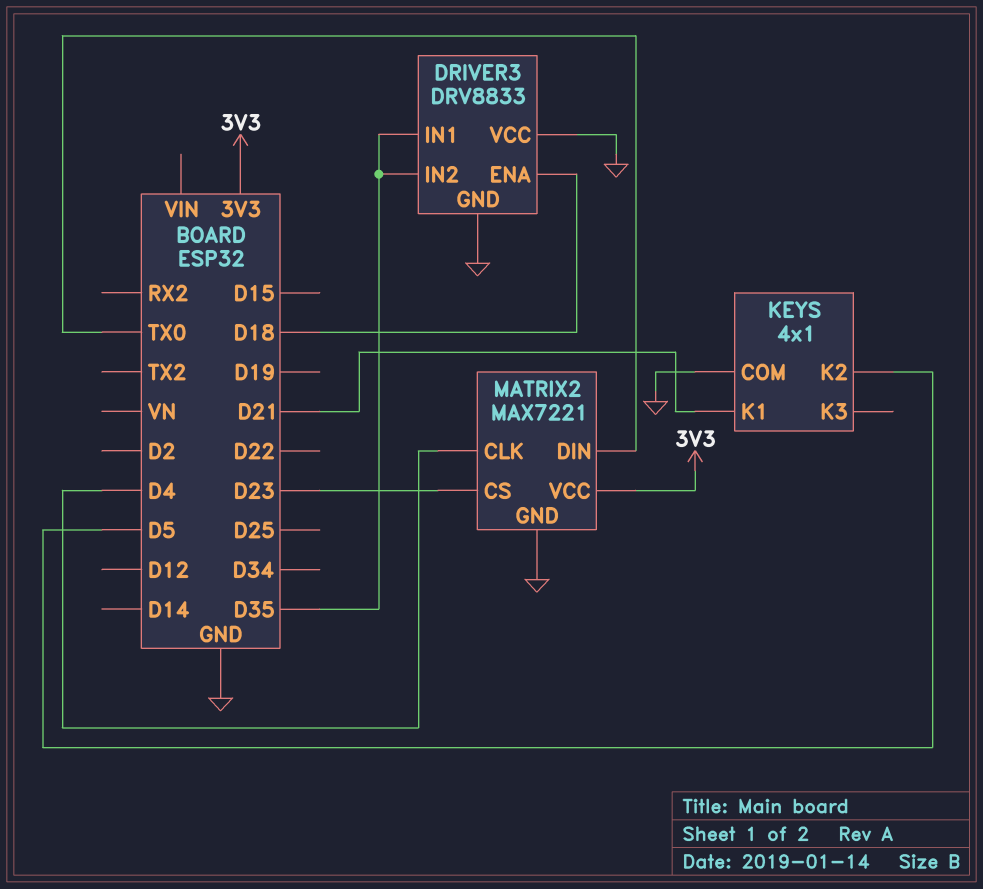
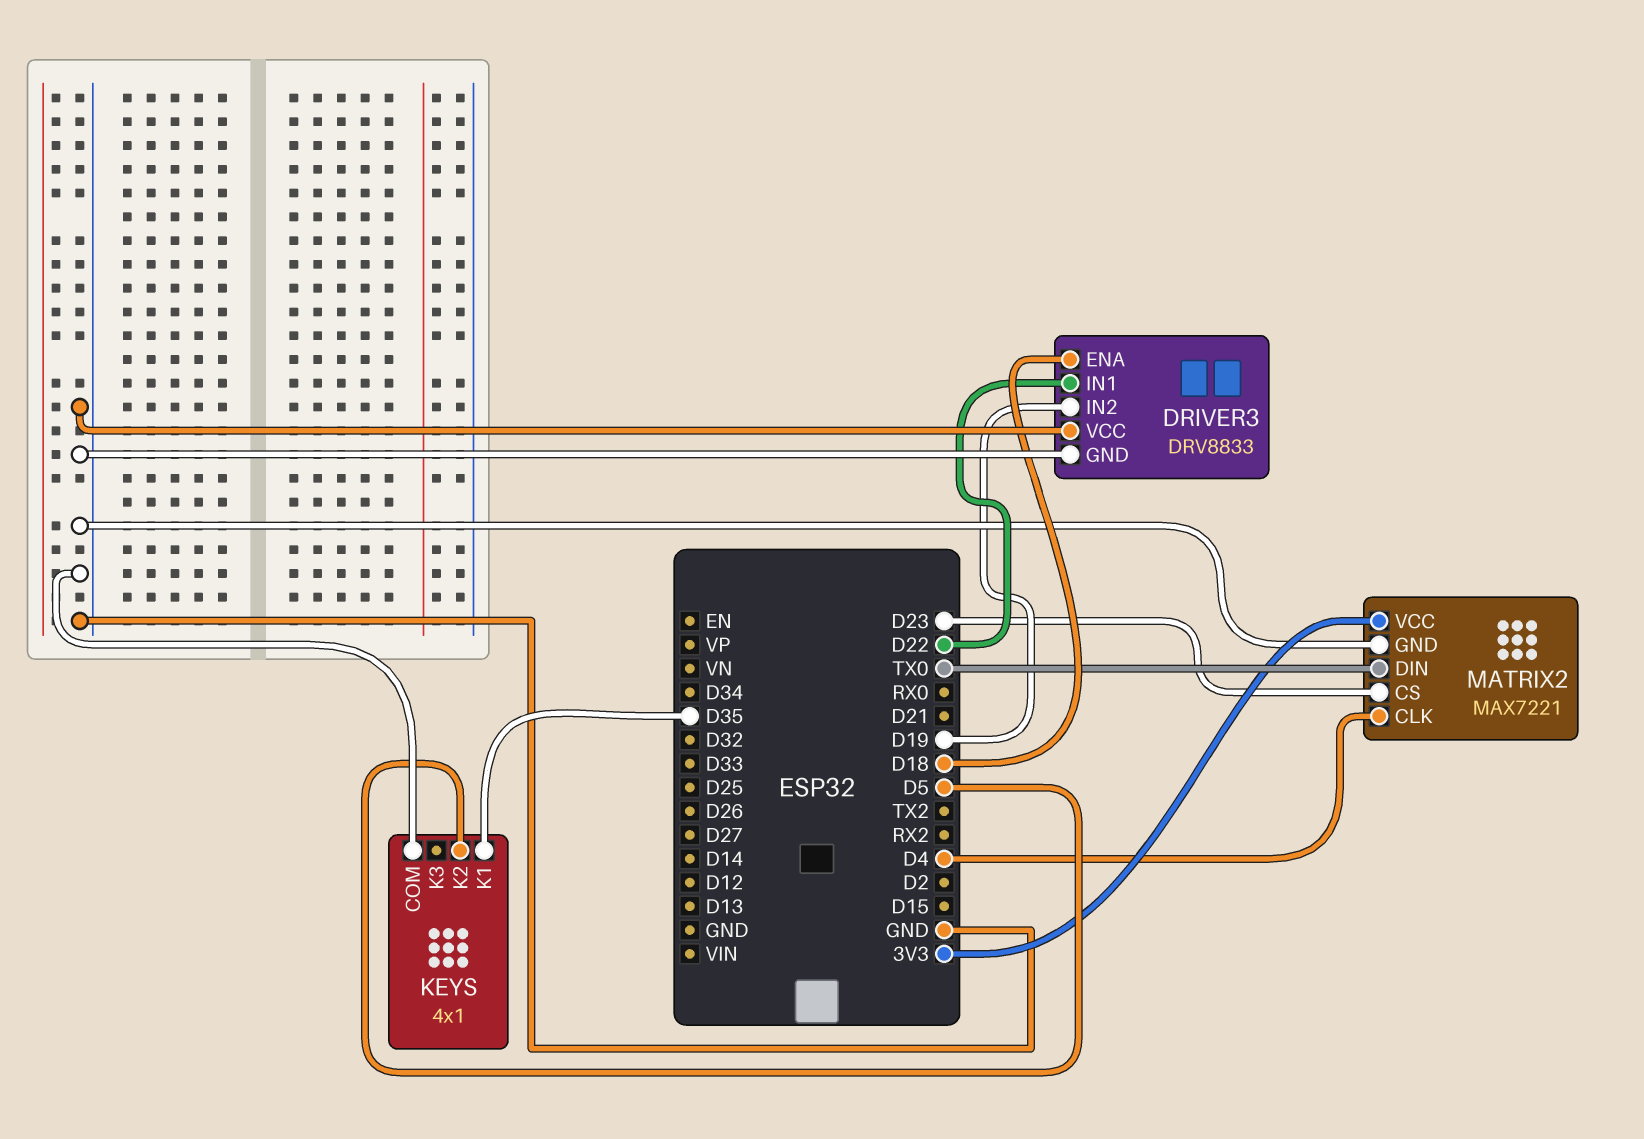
DRIVER3 pin IN1: D35 -> D22
DRIVER3 pin IN2: D35 -> D19
KEYS pin K1: D21 -> D35

